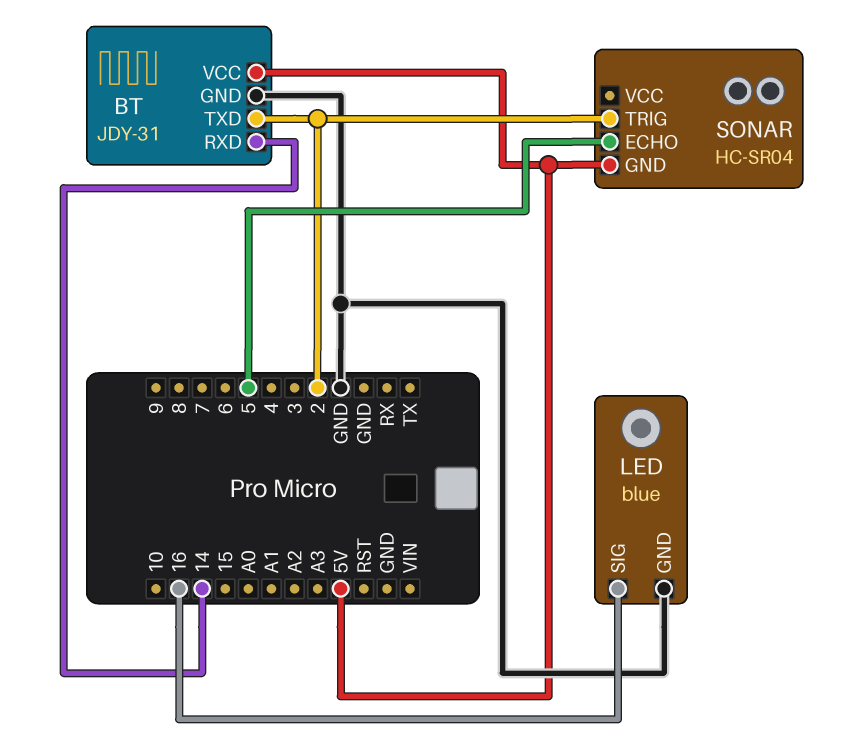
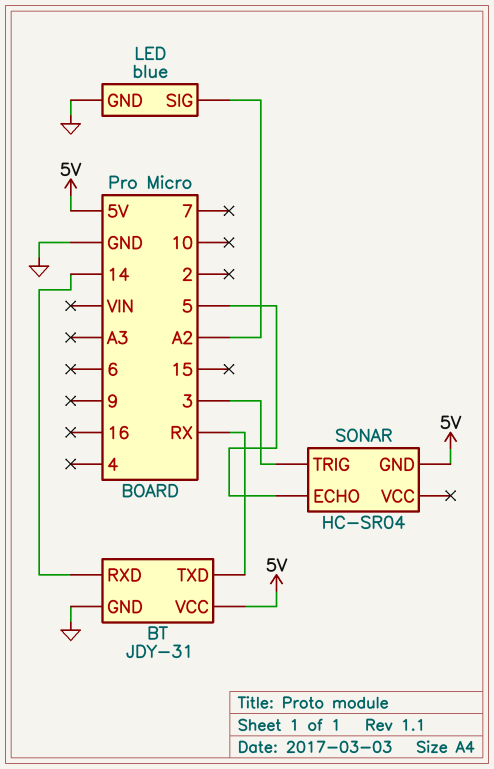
BT pin TXD: 2 -> RX
LED pin SIG: 16 -> A2
SONAR pin TRIG: 2 -> 3

